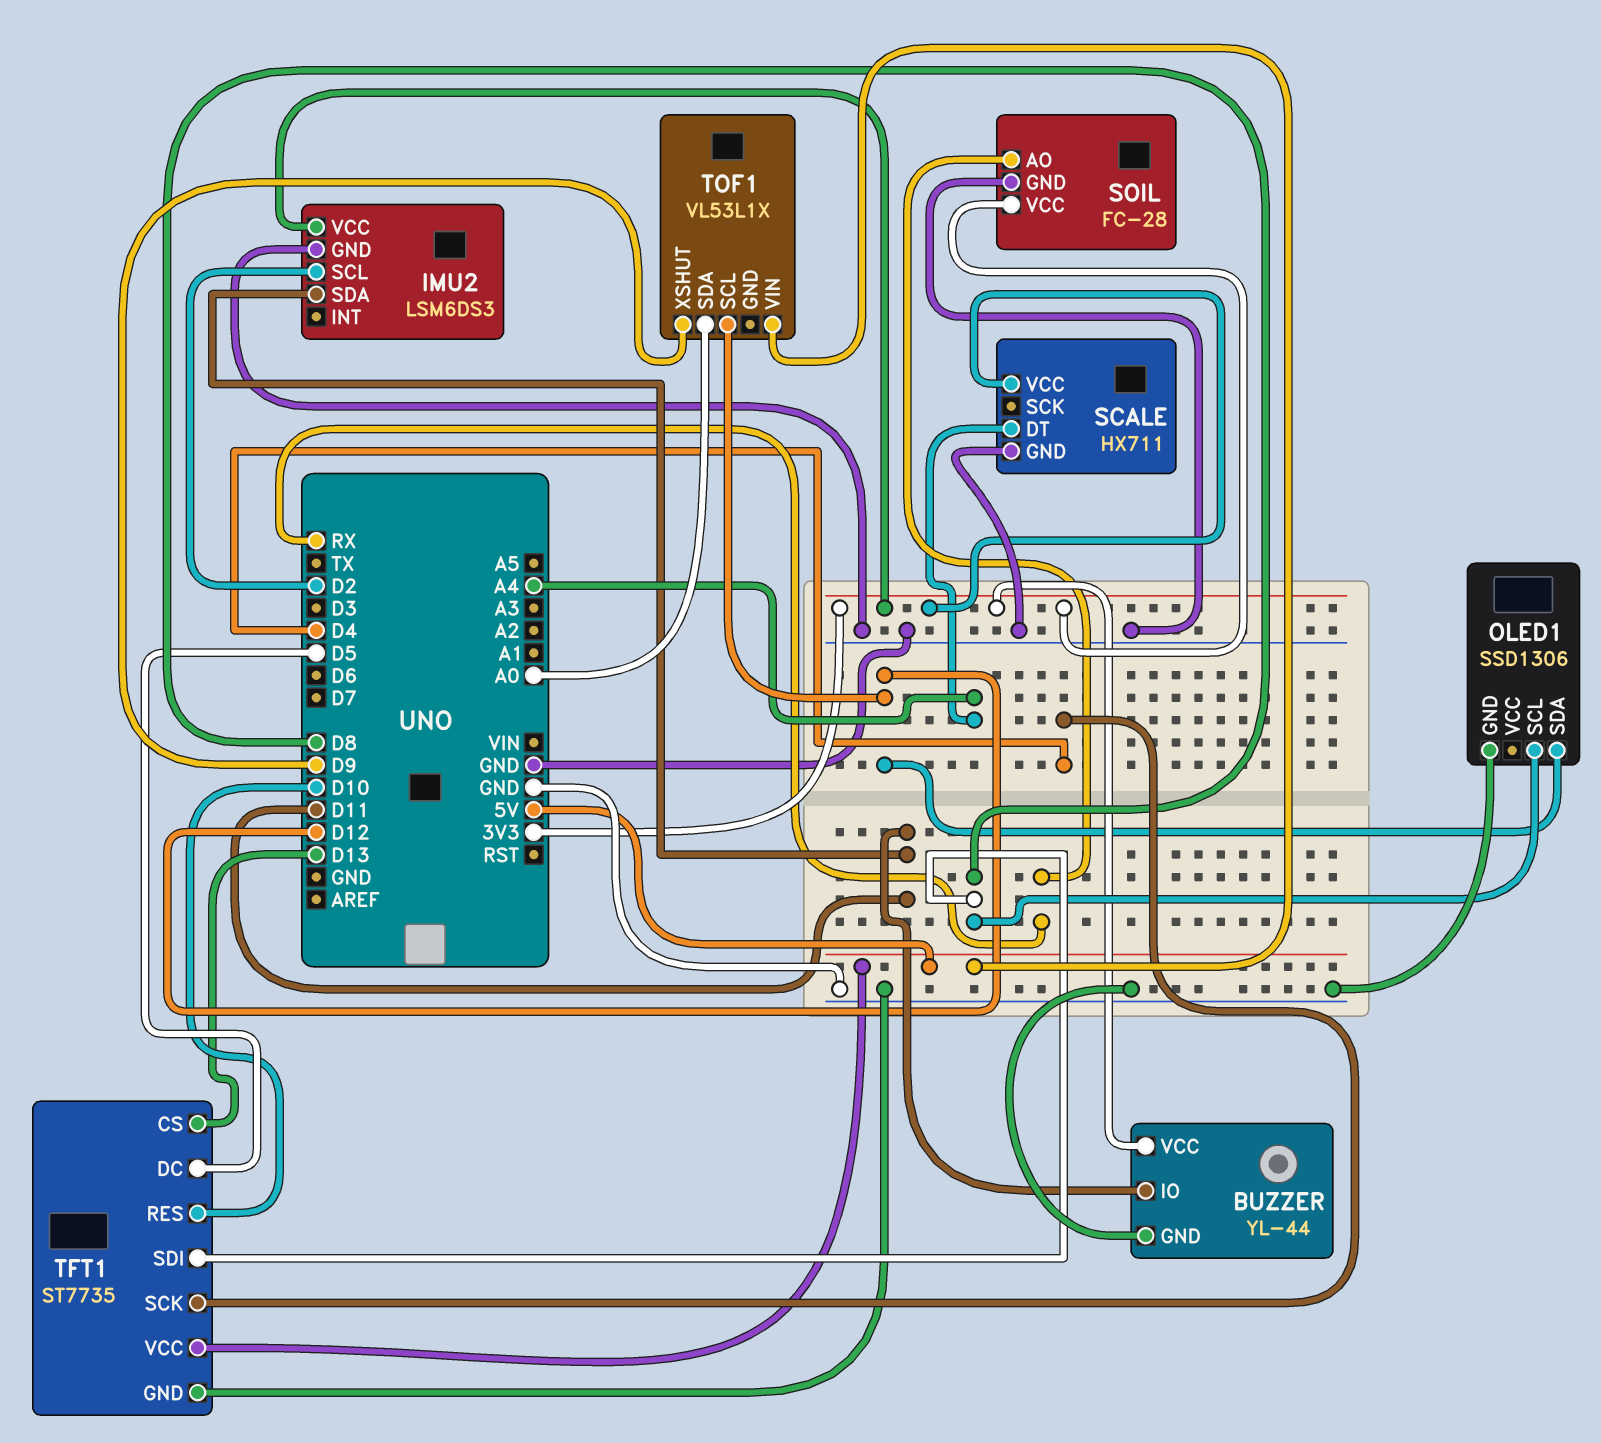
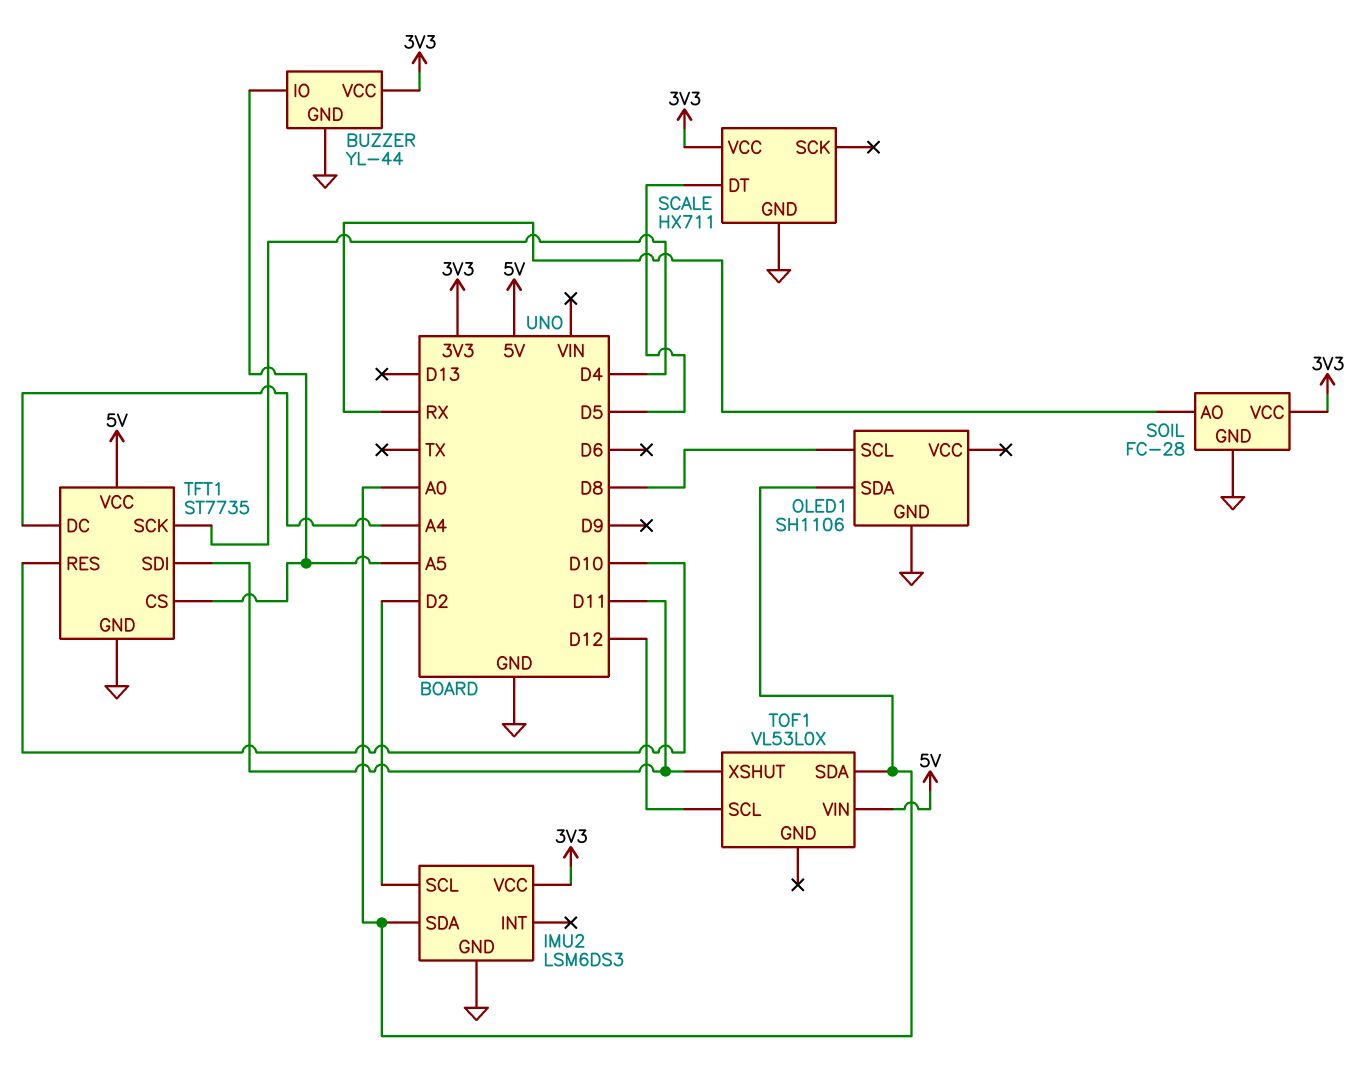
BUZZER pin IO: D11 -> A5
IMU2 pin SDA: D11 -> A0
OLED1: SSD1306 -> SH1106
OLED1 pin SDA: D12 -> A0
SCALE pin DT: A4 -> D5
TFT1 pin CS: D13 -> A5
TFT1 pin DC: D5 -> A4
TFT1 pin SDI: D8 -> D11
TOF1: VL53L1X -> VL53L0X
TOF1 pin XSHUT: D9 -> D11

